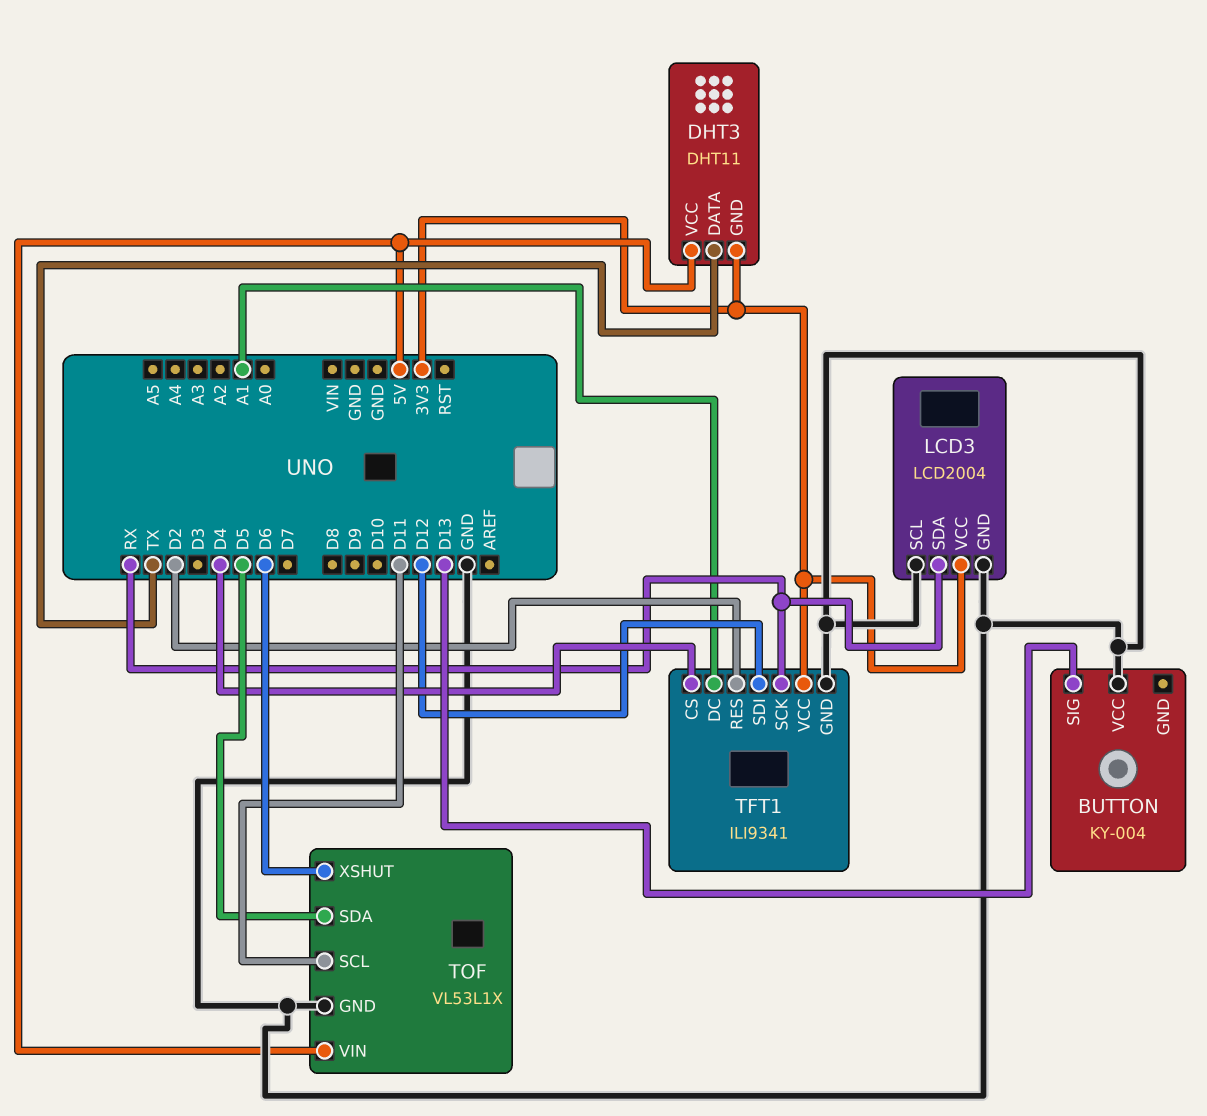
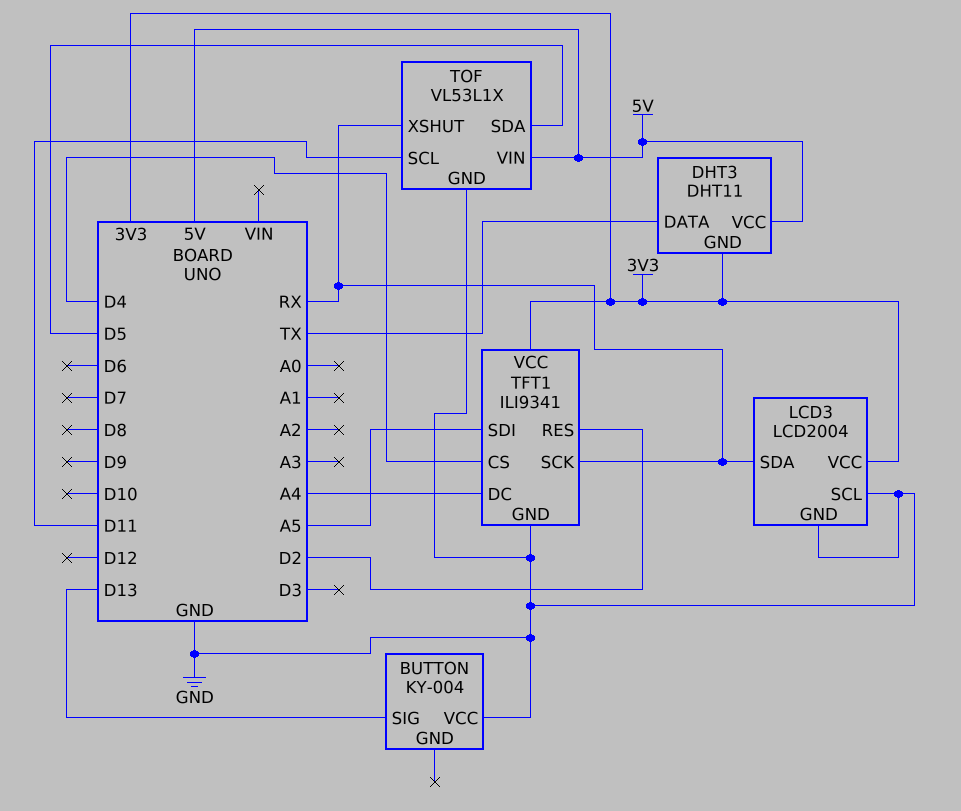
TFT1 pin DC: A1 -> A4
TFT1 pin SDI: D12 -> A5
TOF pin XSHUT: D6 -> RX

